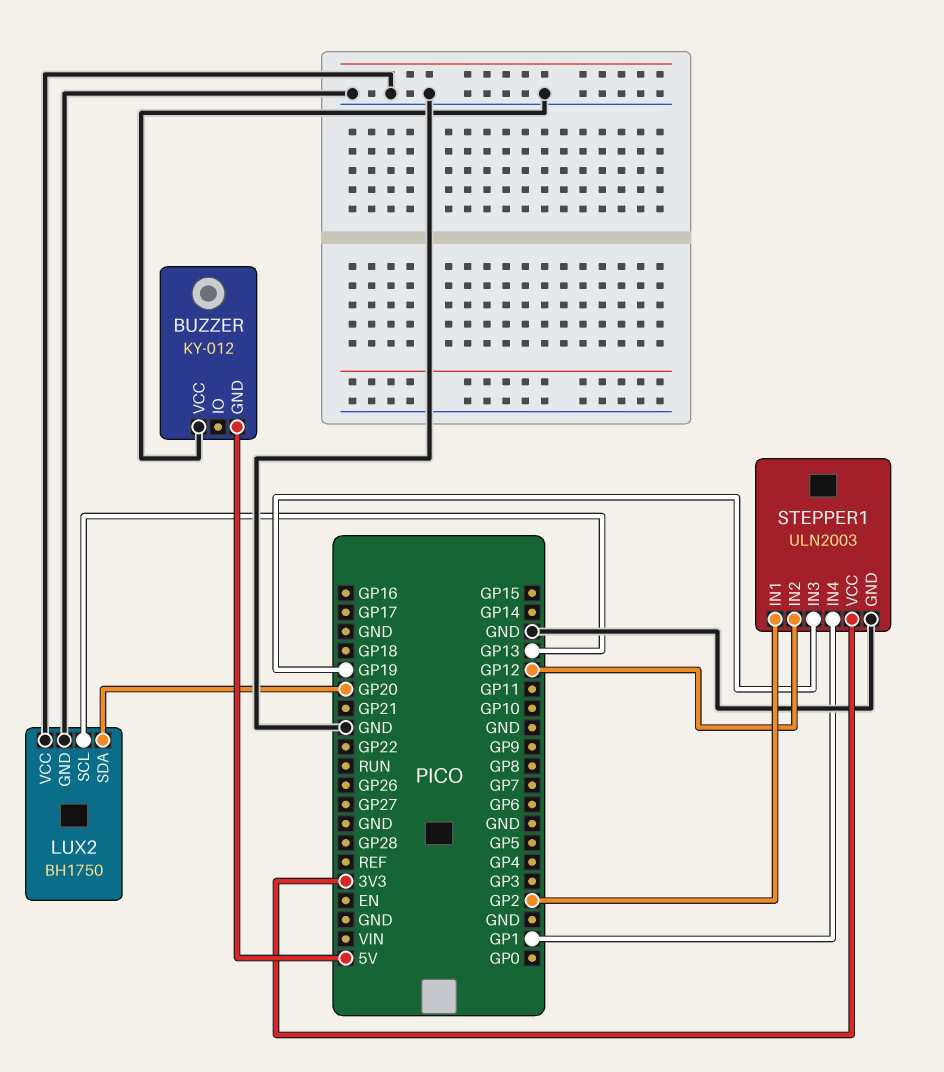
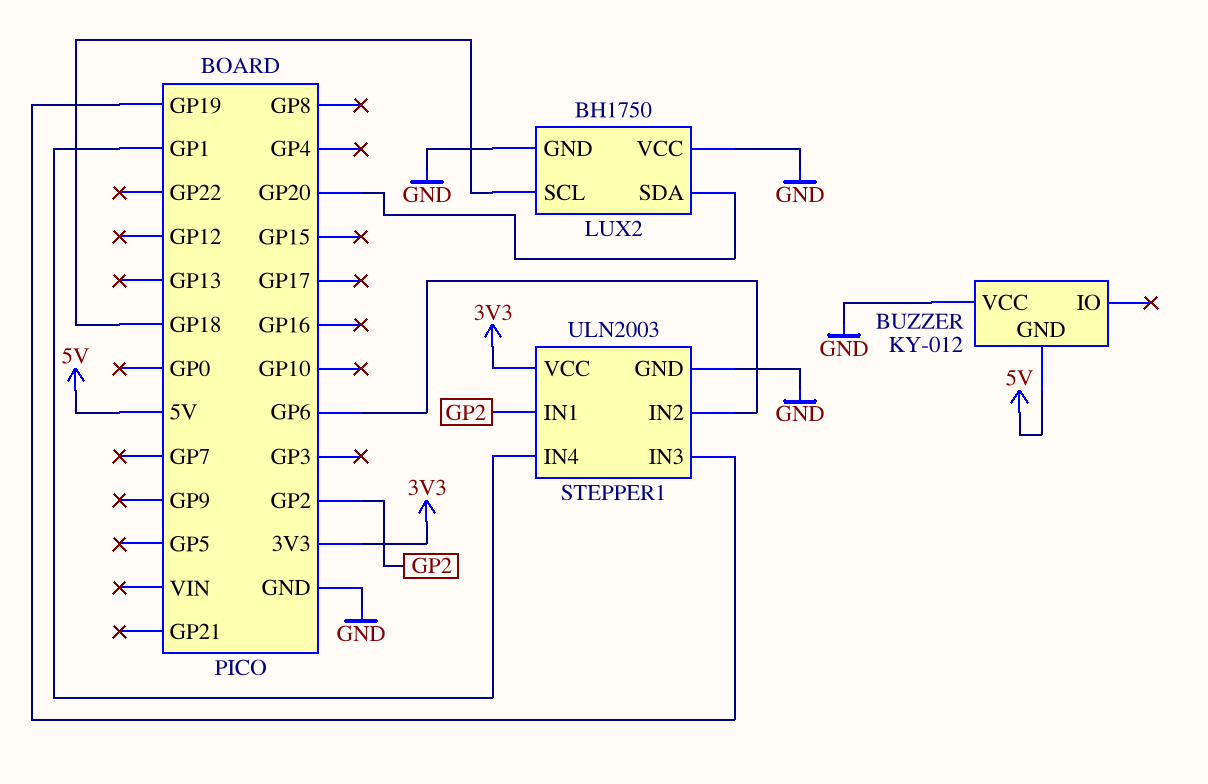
LUX2 pin SCL: GP13 -> GP18
STEPPER1 pin IN2: GP12 -> GP6

